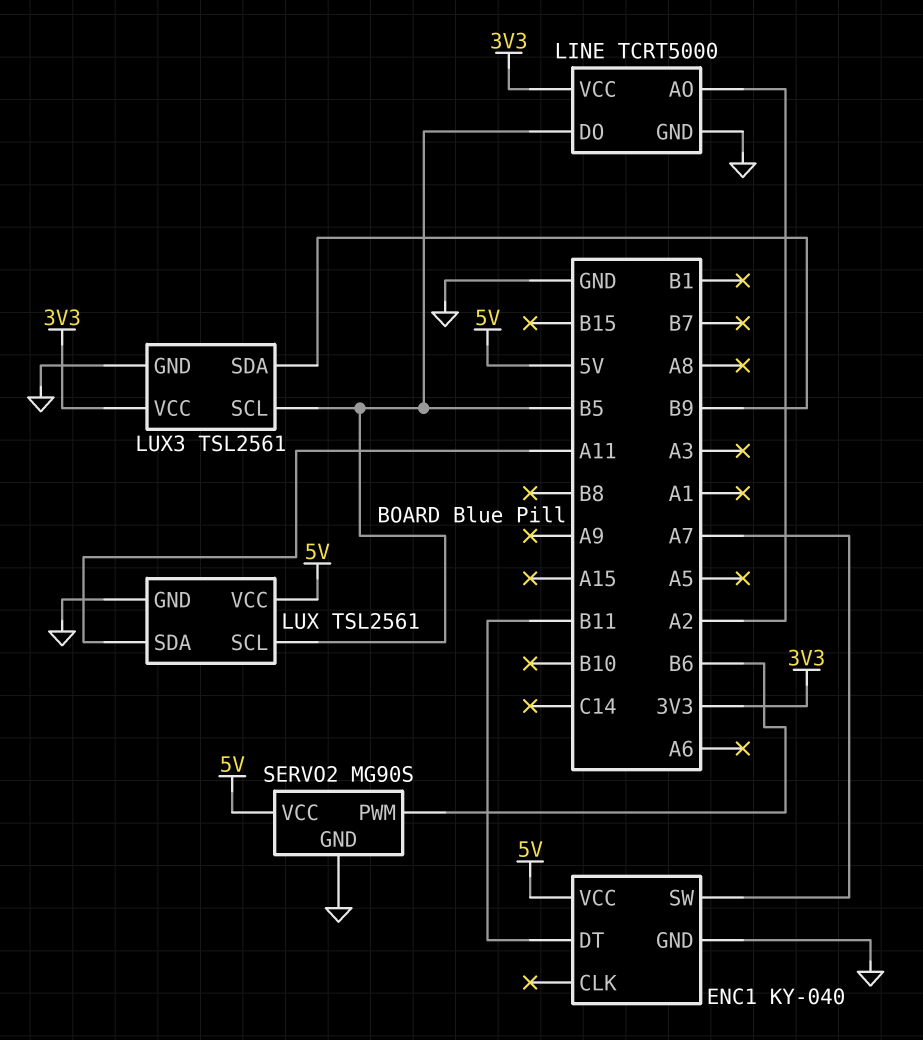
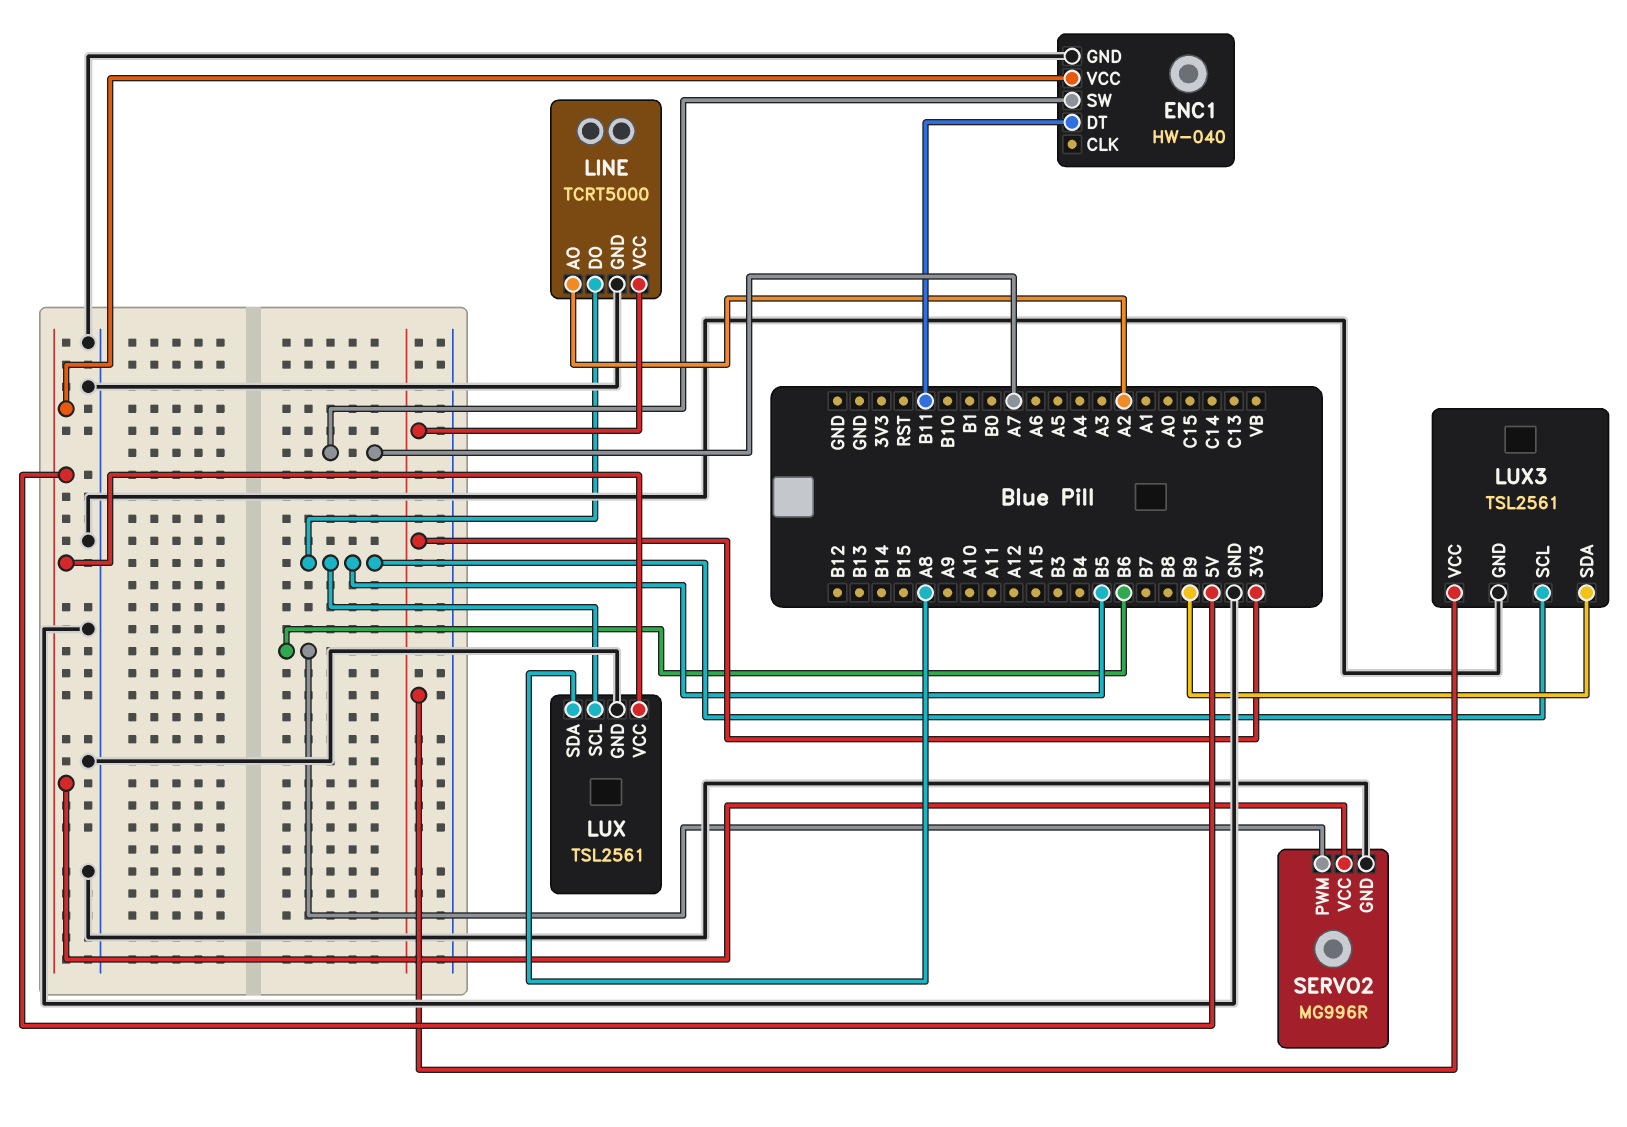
ENC1: KY-040 -> HW-040
LUX pin SDA: A11 -> A8
SERVO2: MG90S -> MG996R

